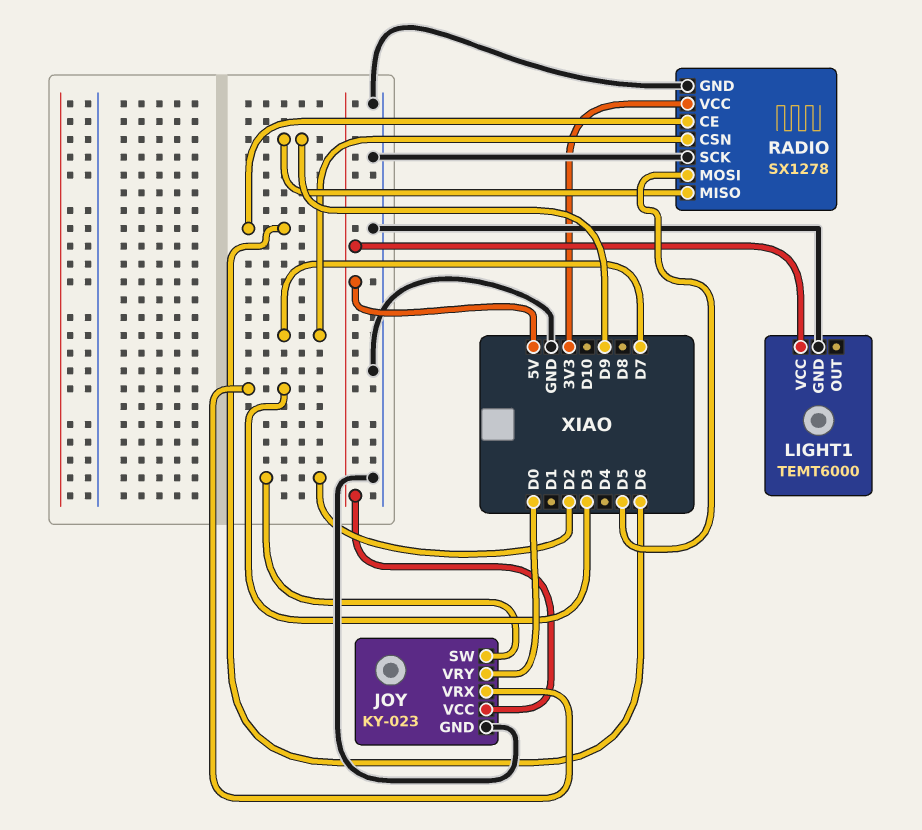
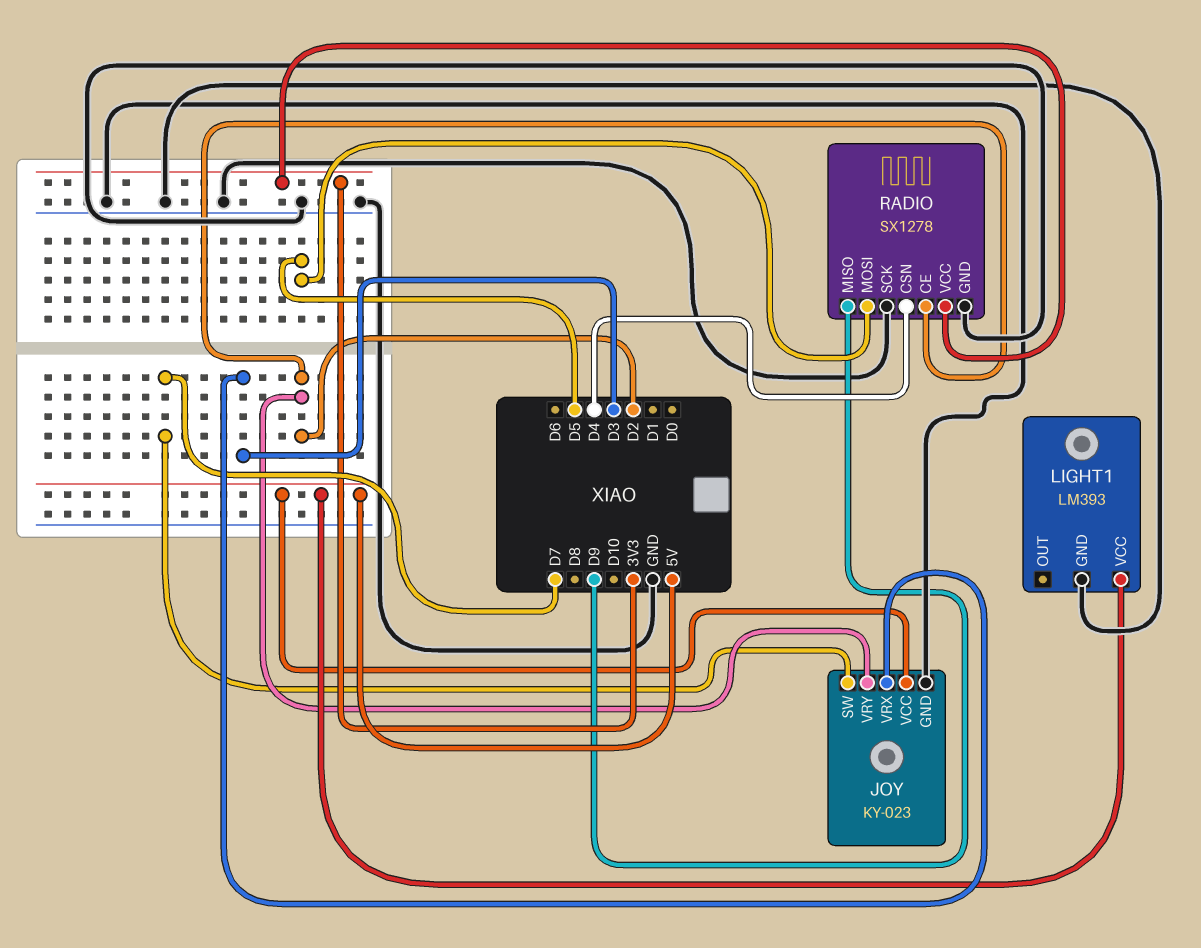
JOY pin SW: D2 -> D7
JOY pin VRY: D0 -> D2
LIGHT1: TEMT6000 -> LM393
RADIO pin CE: D6 -> D2
RADIO pin CSN: D7 -> D4

